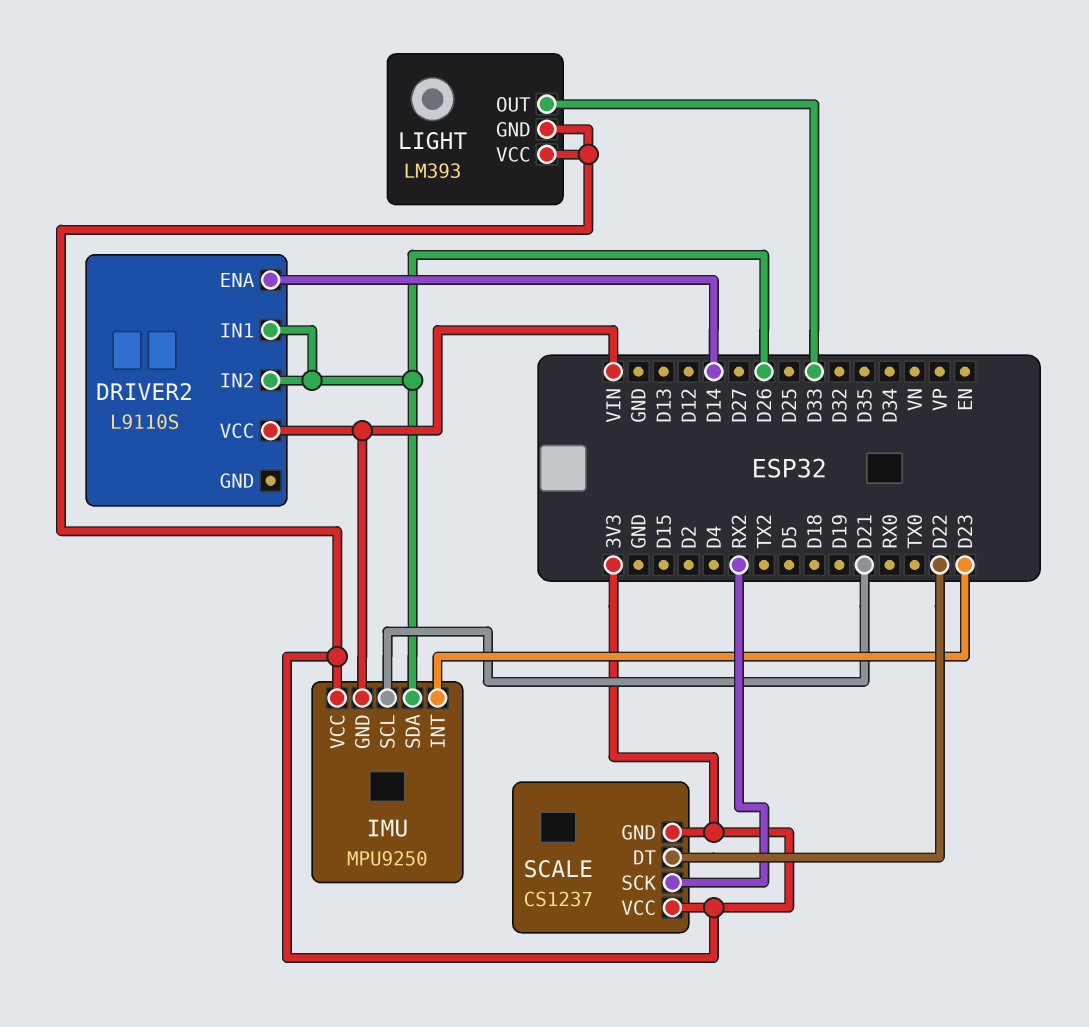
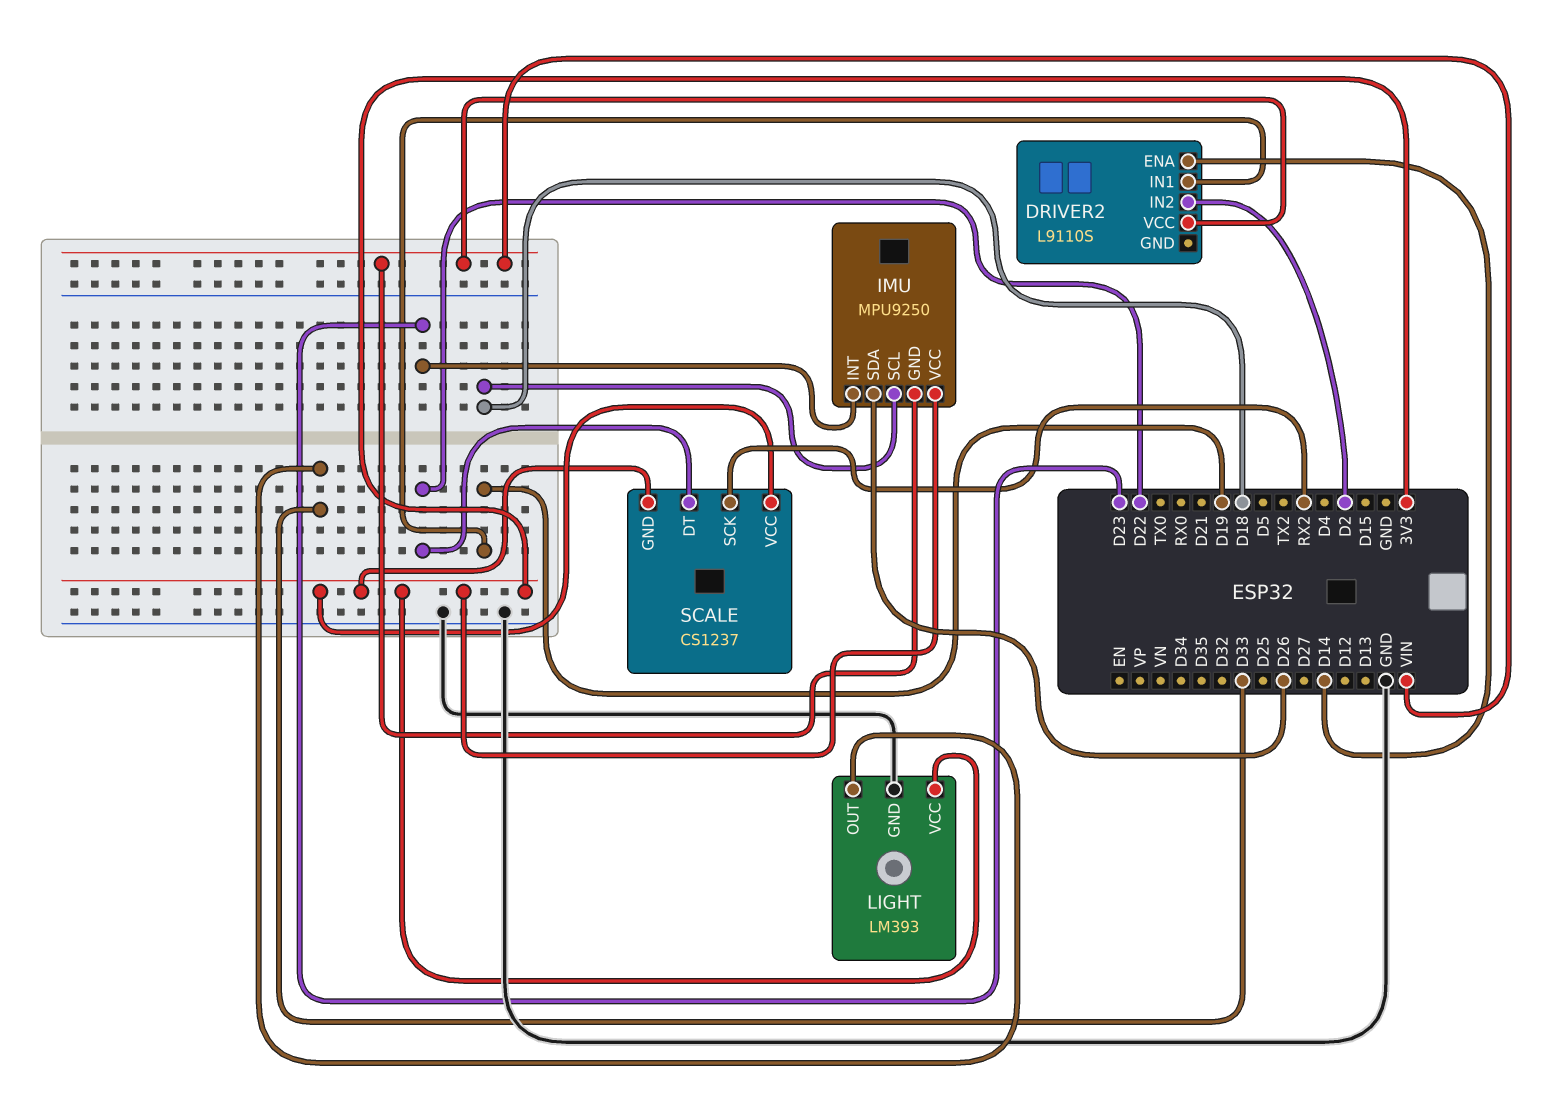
DRIVER2 pin IN1: D26 -> D19
DRIVER2 pin IN2: D26 -> D2
IMU pin SCL: D21 -> D18
LIGHT pin GND: 3V3 -> GND

